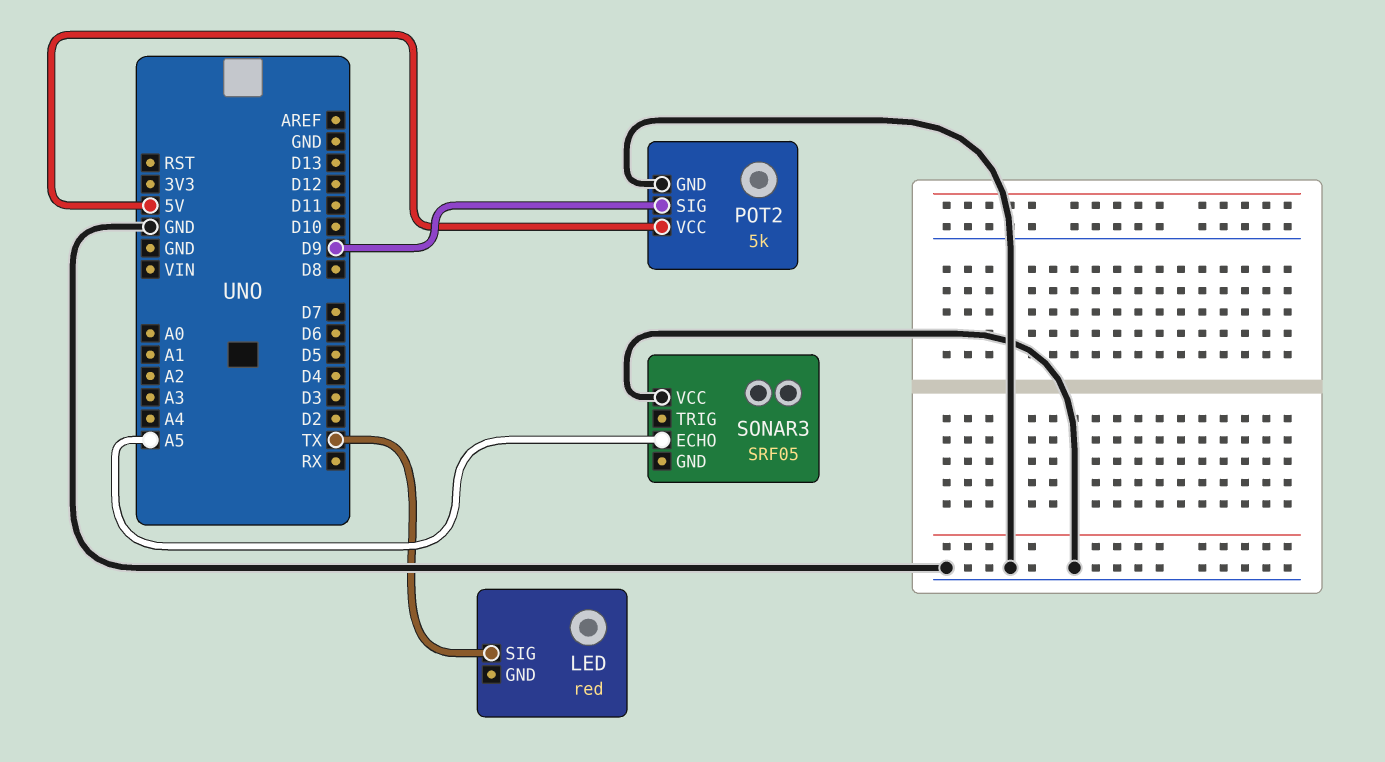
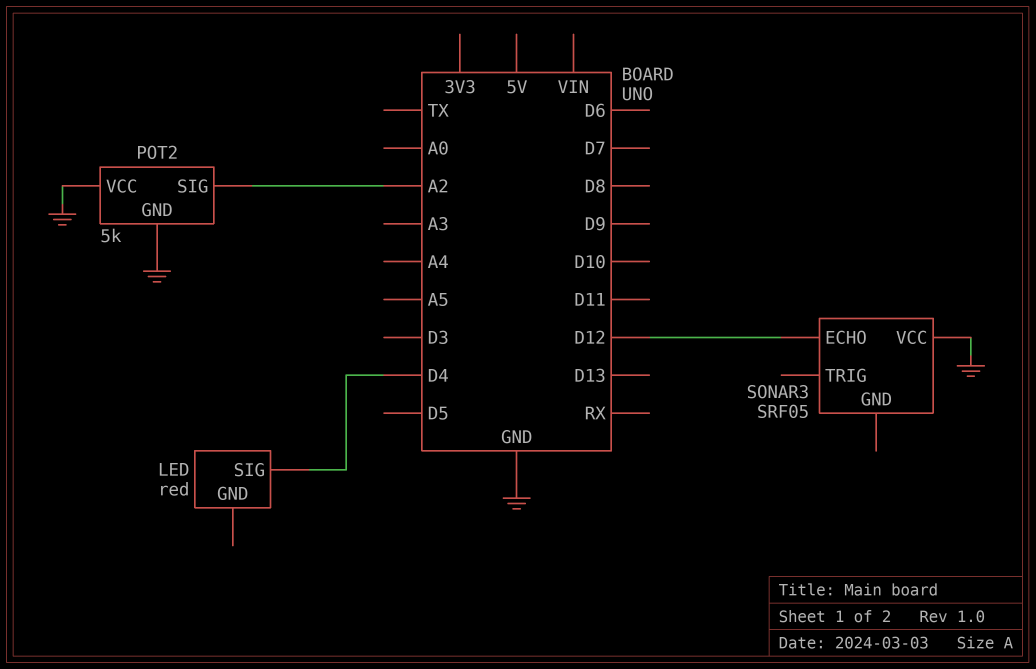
LED pin SIG: TX -> D4
POT2 pin SIG: D9 -> A2
POT2 pin VCC: 5V -> GND
SONAR3 pin ECHO: A5 -> D12

